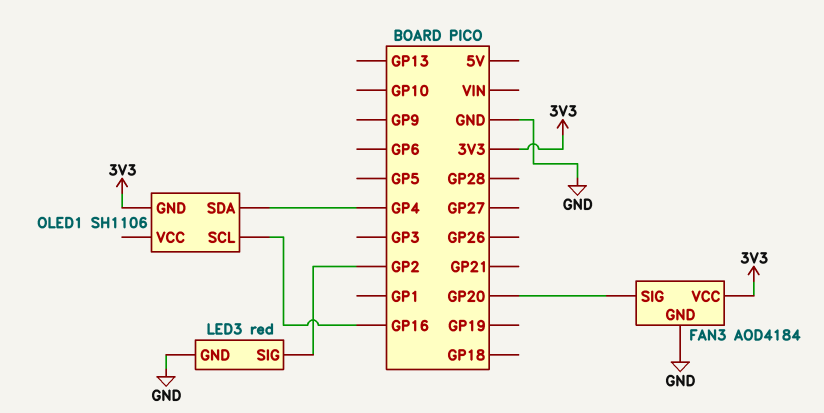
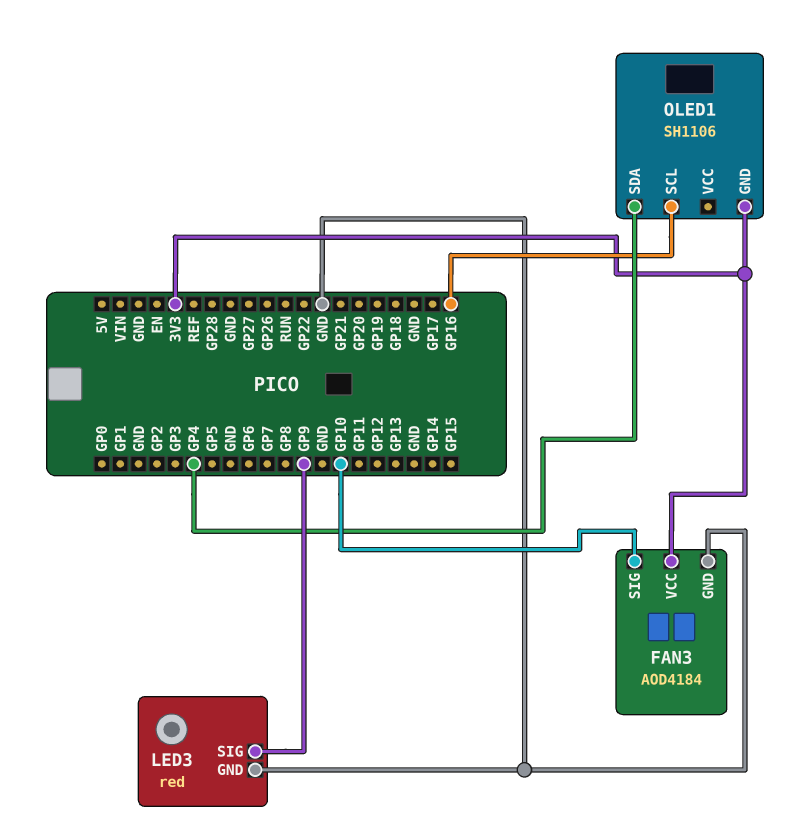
FAN3 pin SIG: GP20 -> GP10
LED3 pin SIG: GP2 -> GP9

